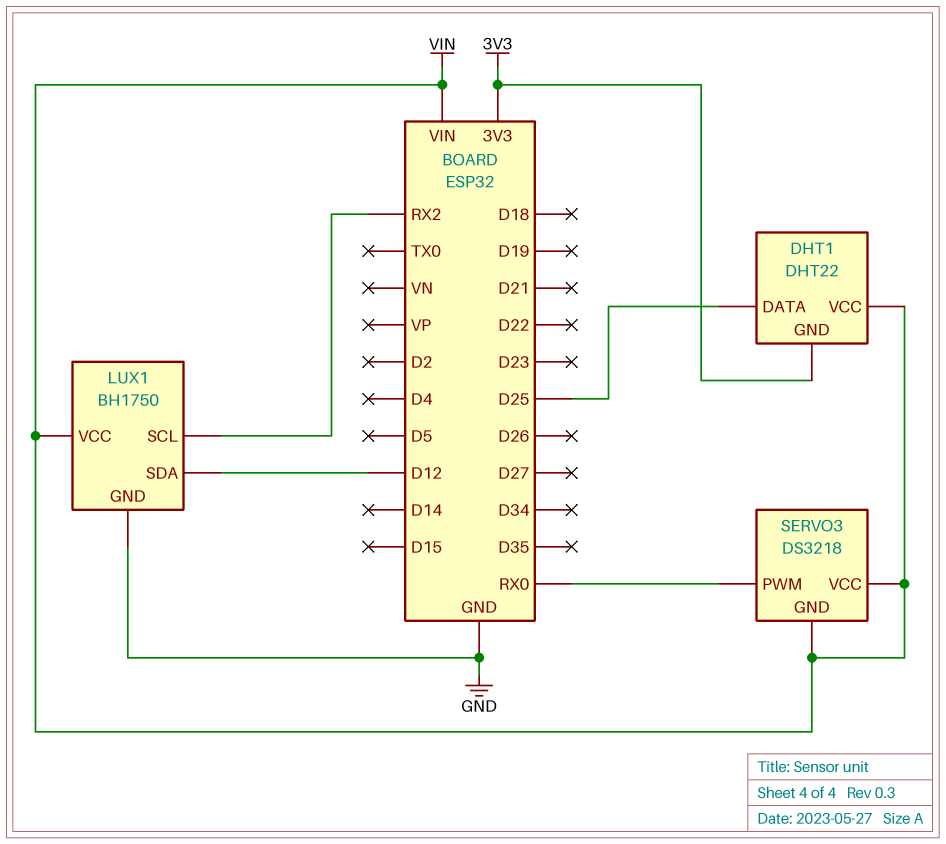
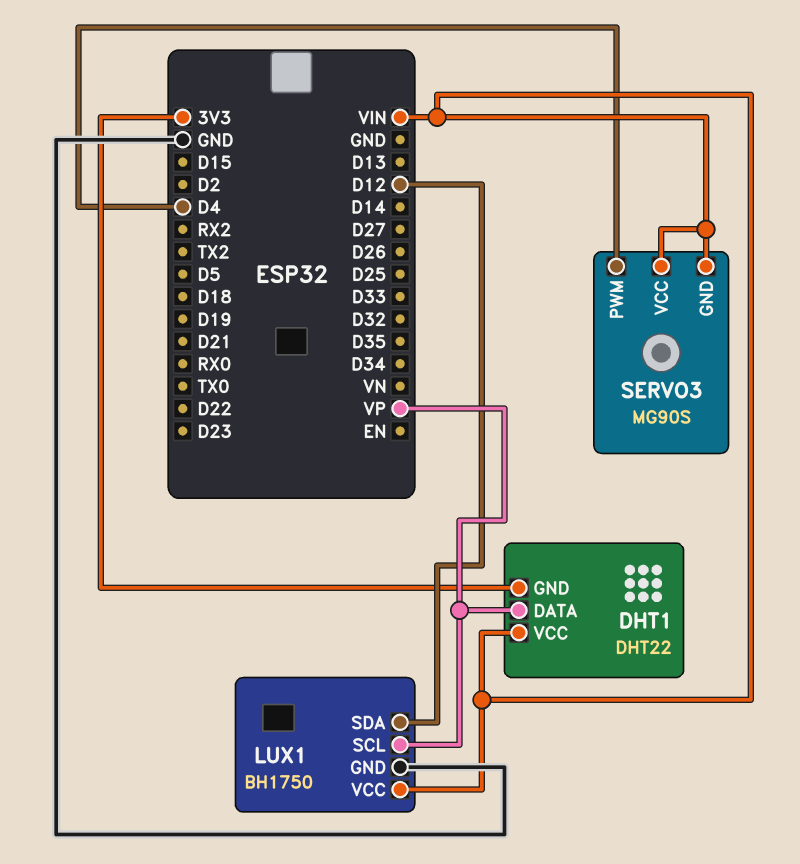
DHT1 pin DATA: D25 -> VP
LUX1 pin SCL: RX2 -> VP
SERVO3: DS3218 -> MG90S
SERVO3 pin PWM: RX0 -> D4

